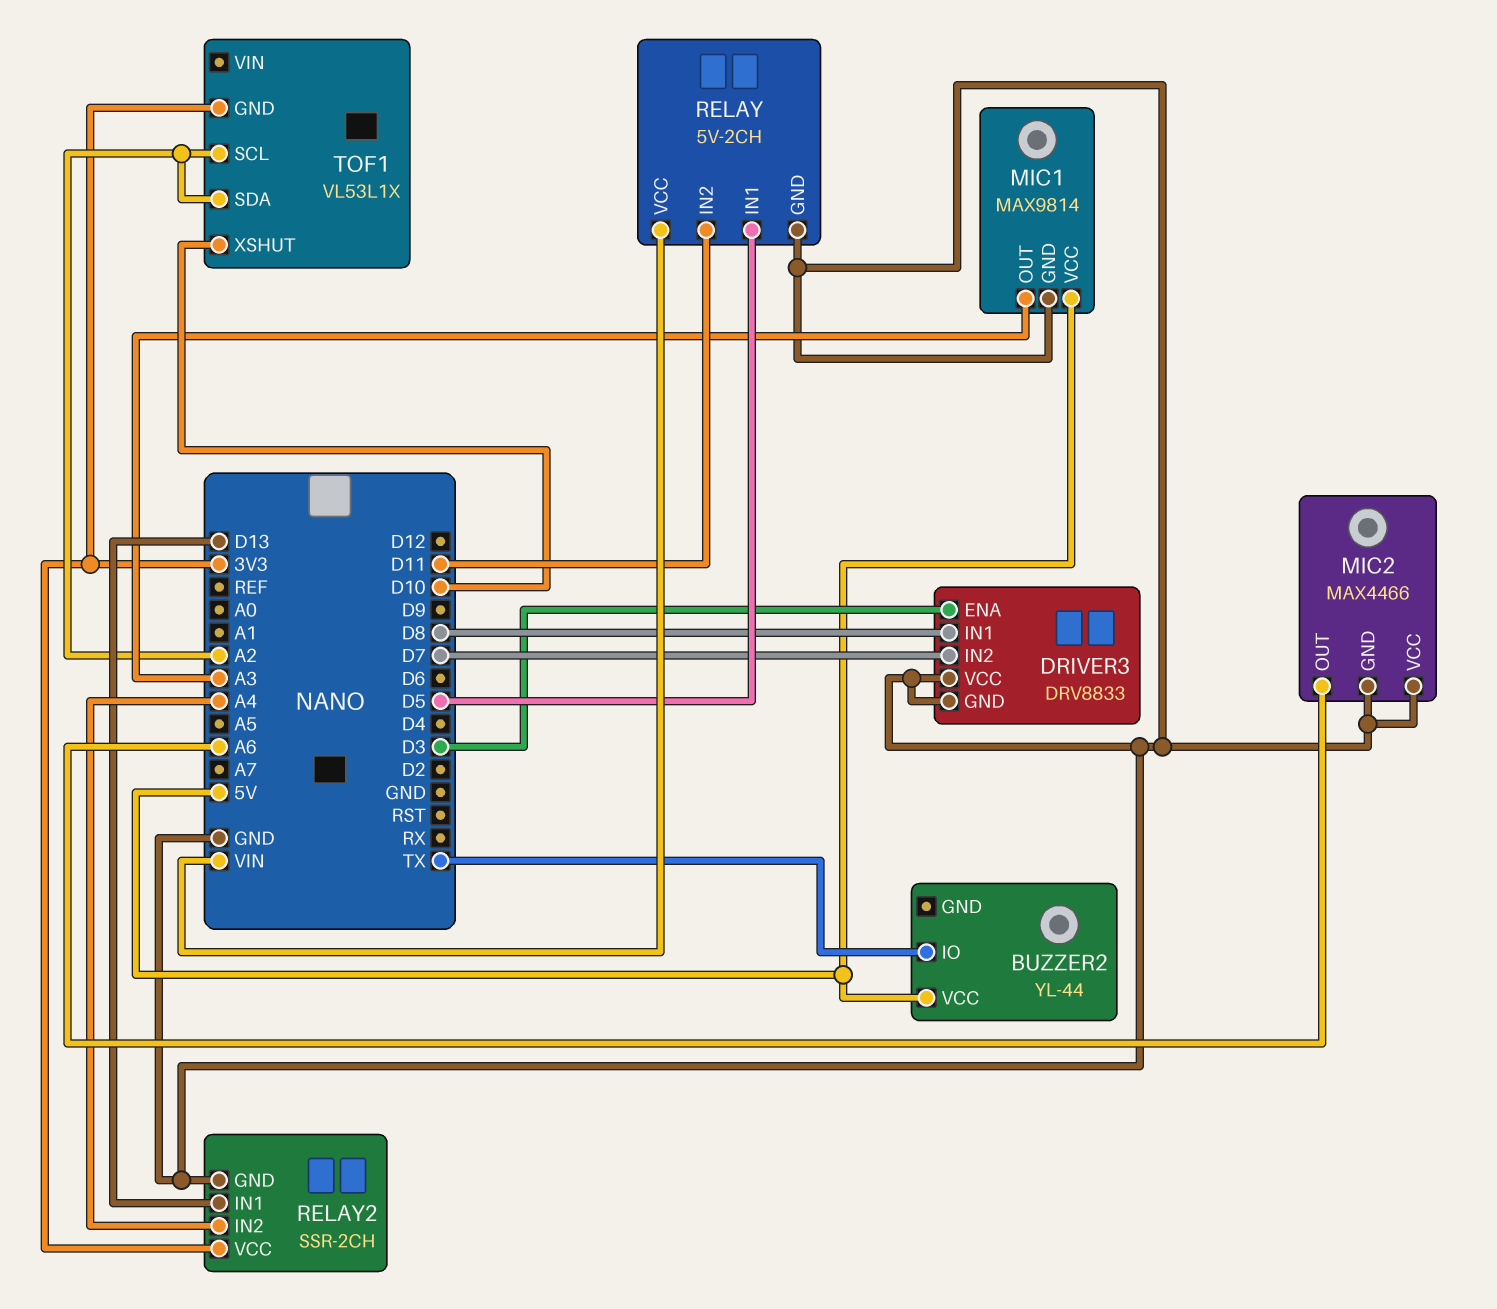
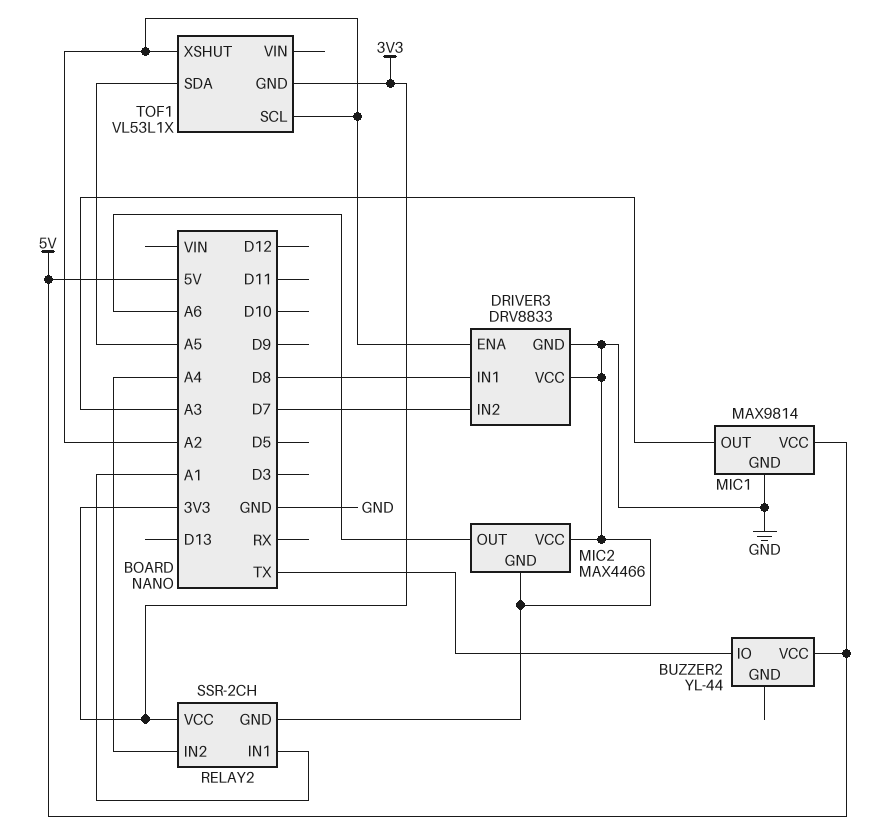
DRIVER3 pin ENA: D3 -> A2
RELAY: 5V-2CH -> none
RELAY pin GND: GND -> none
RELAY pin IN1: D5 -> none
RELAY pin IN2: D11 -> none
RELAY pin VCC: VIN -> none
RELAY2 pin IN1: D13 -> A1
TOF1 pin SDA: A2 -> A5
TOF1 pin XSHUT: D10 -> A2

